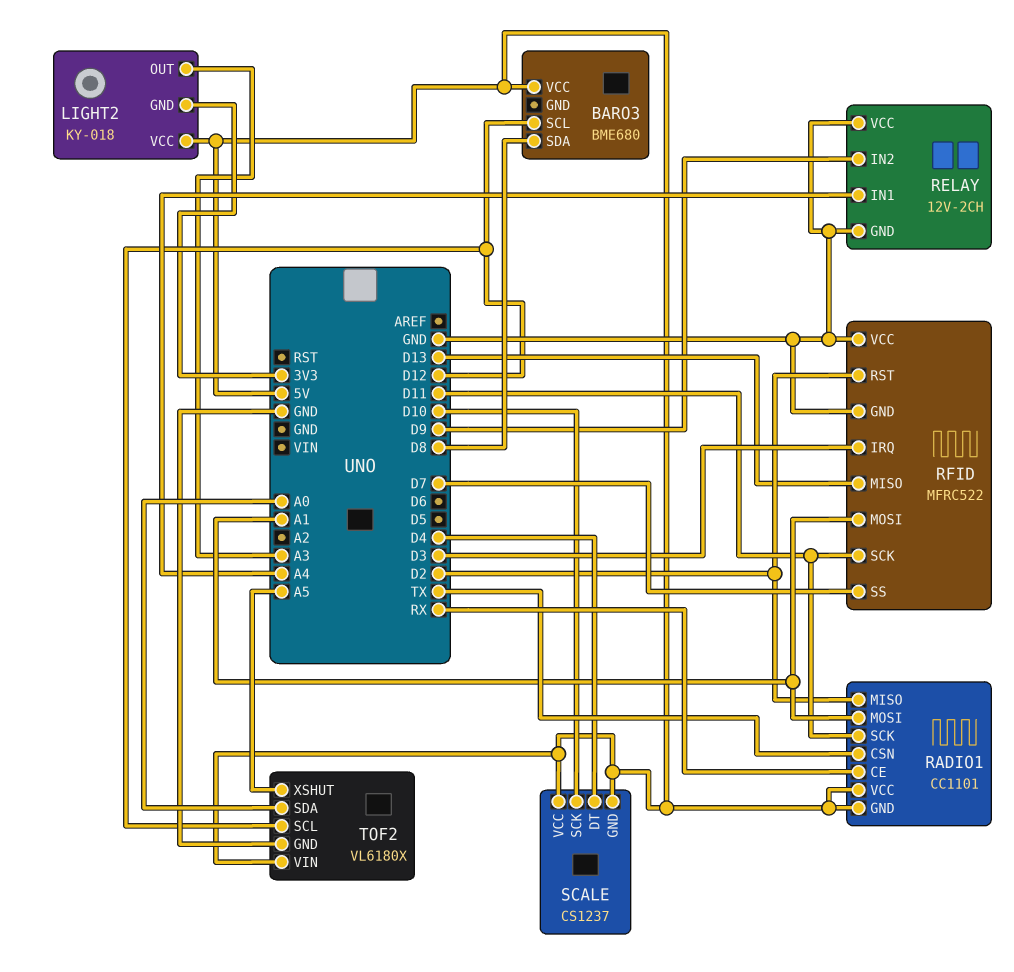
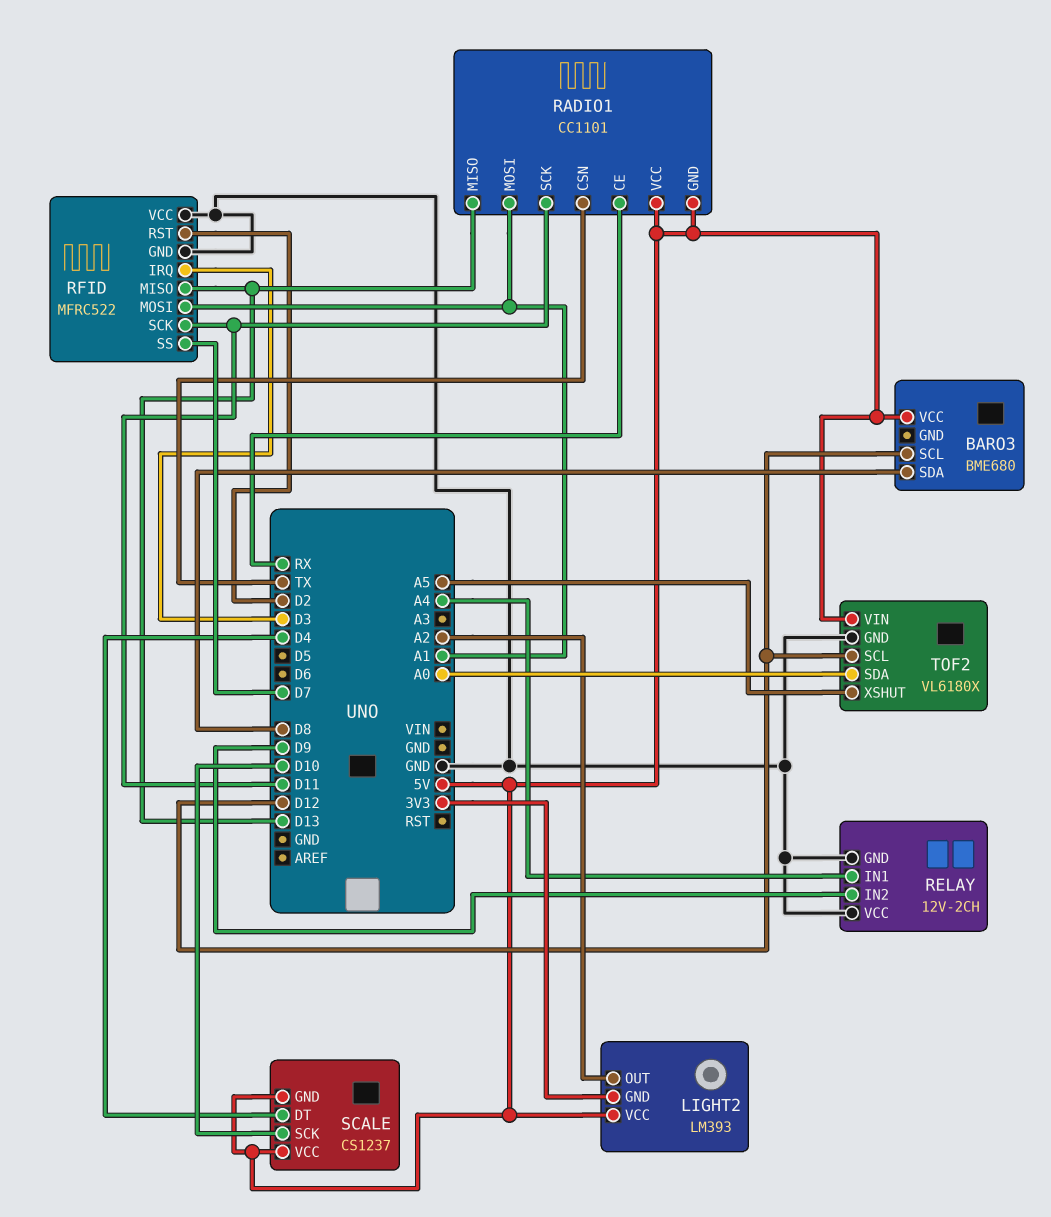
LIGHT2: KY-018 -> LM393
LIGHT2 pin OUT: A3 -> A2
RADIO1 pin MISO: D2 -> D13

